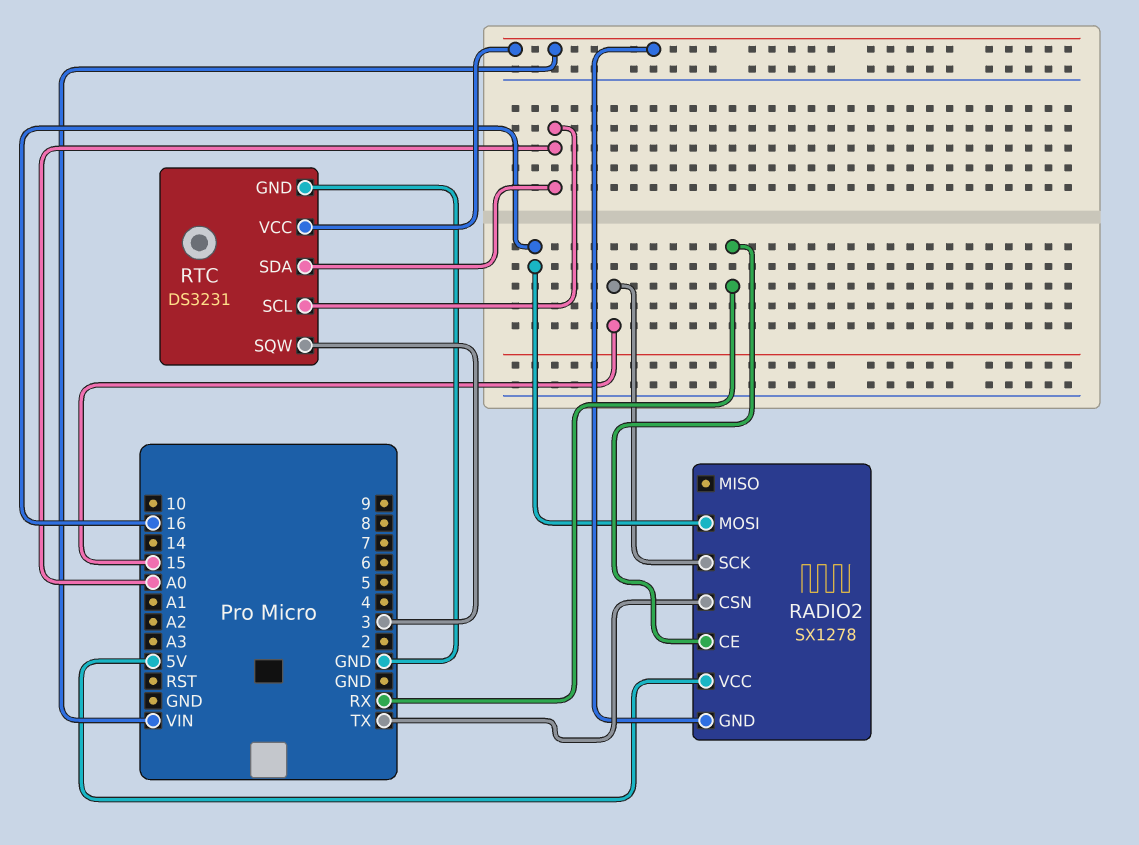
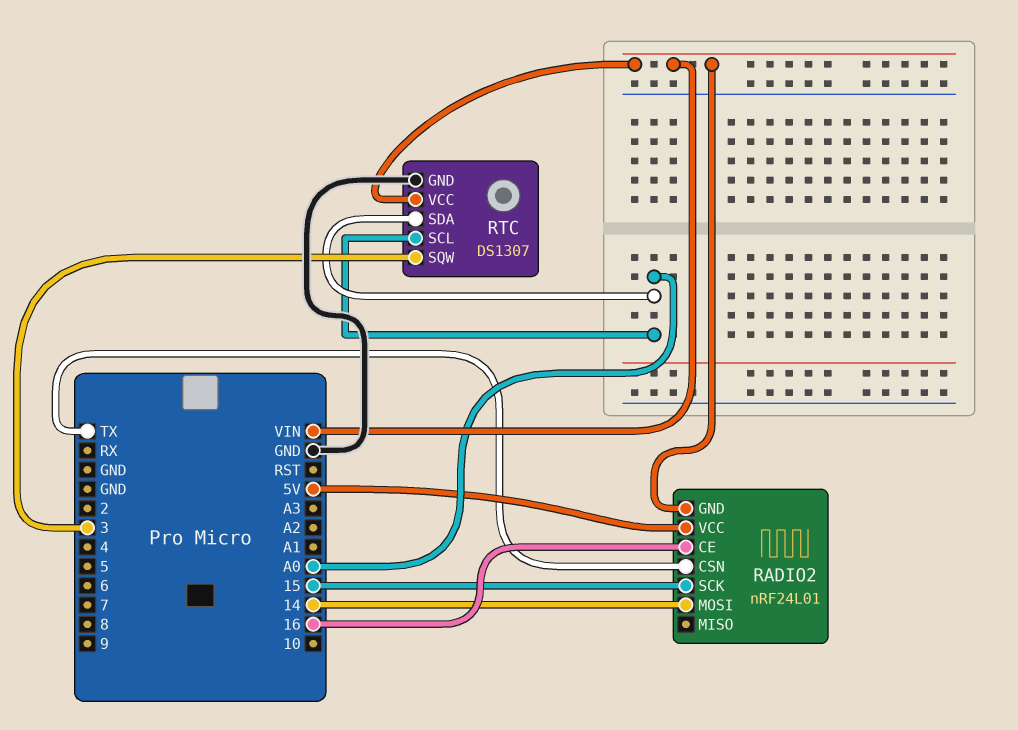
RADIO2: SX1278 -> nRF24L01
RADIO2 pin CE: RX -> 16
RADIO2 pin MOSI: 16 -> 14
RTC: DS3231 -> DS1307

